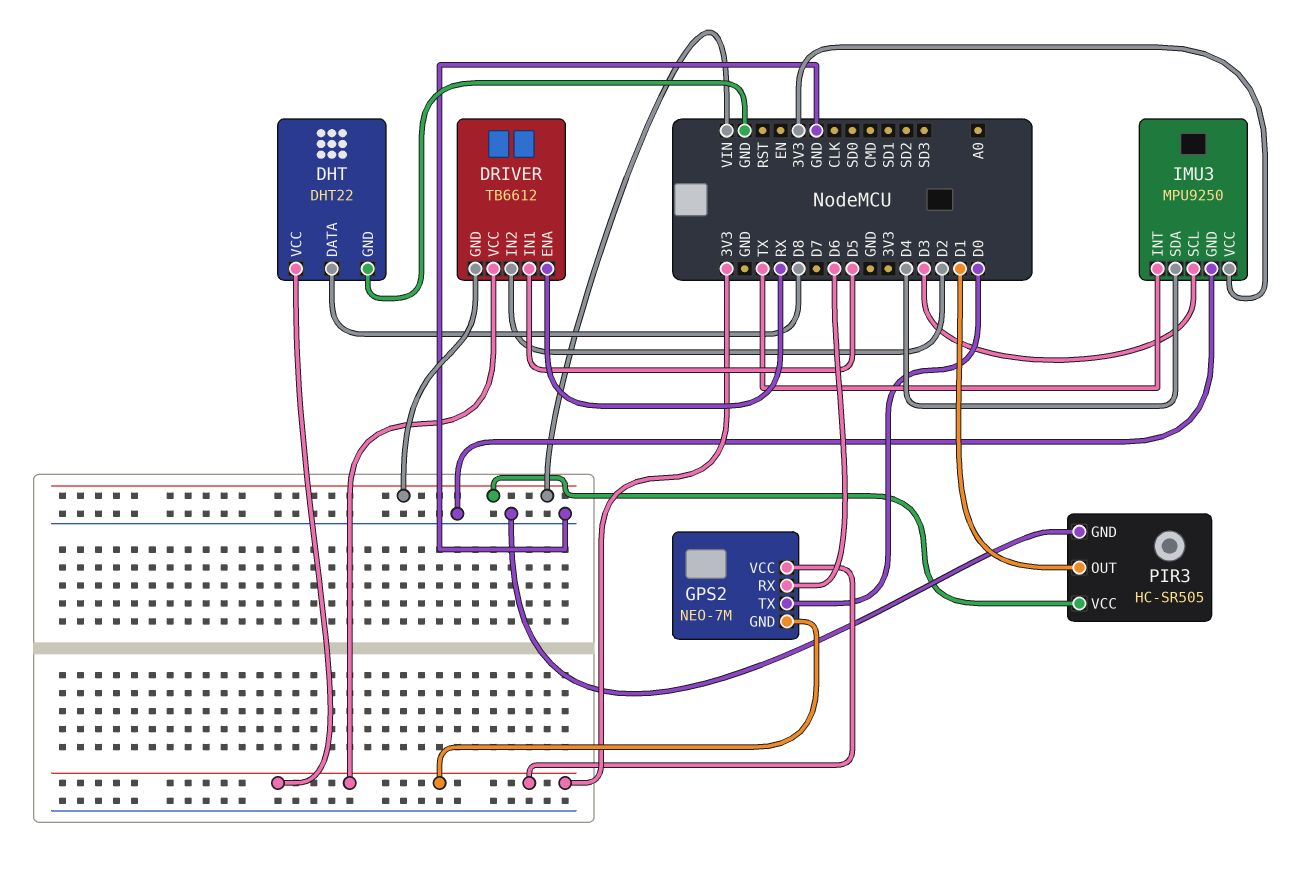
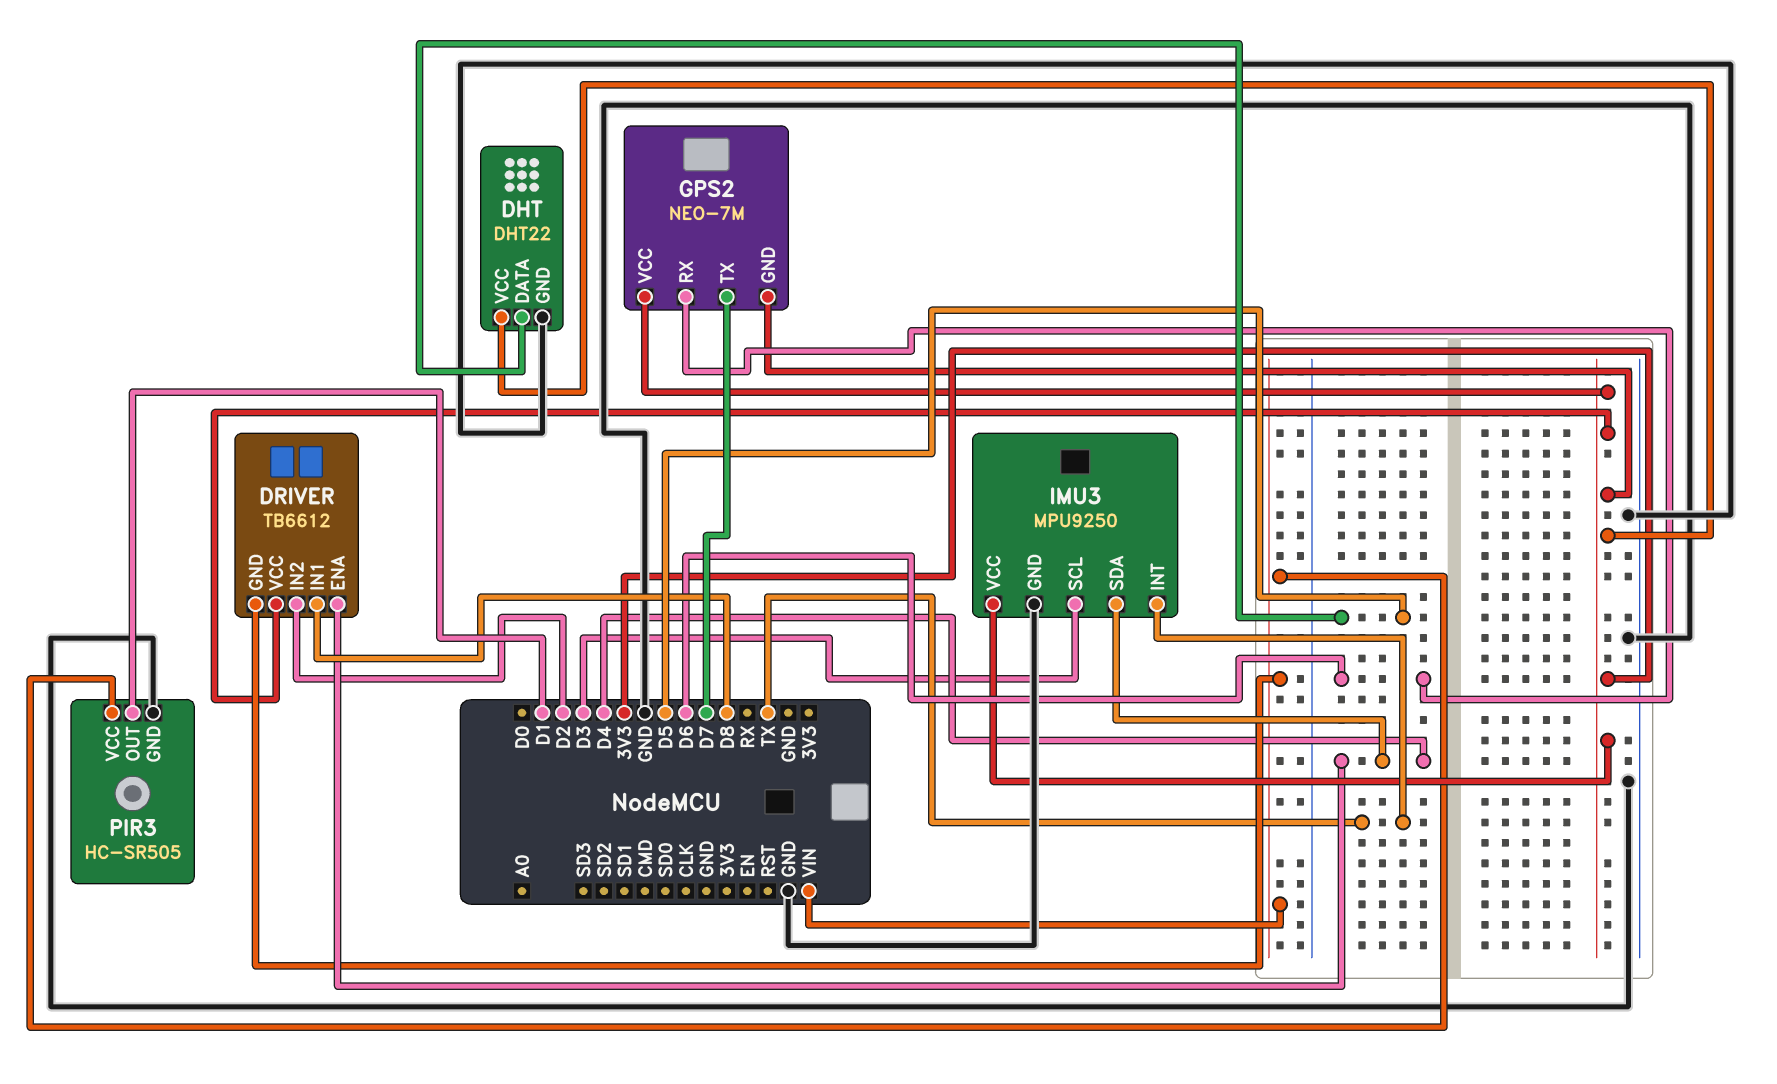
DHT pin DATA: D8 -> D5
DRIVER pin ENA: RX -> D4
DRIVER pin IN1: D5 -> D8
GPS2 pin TX: D0 -> D7

